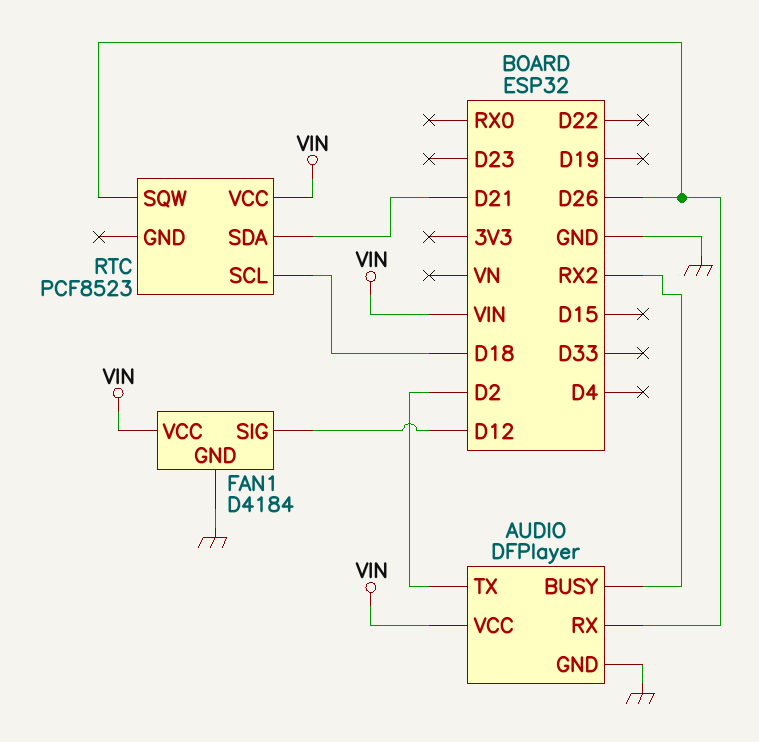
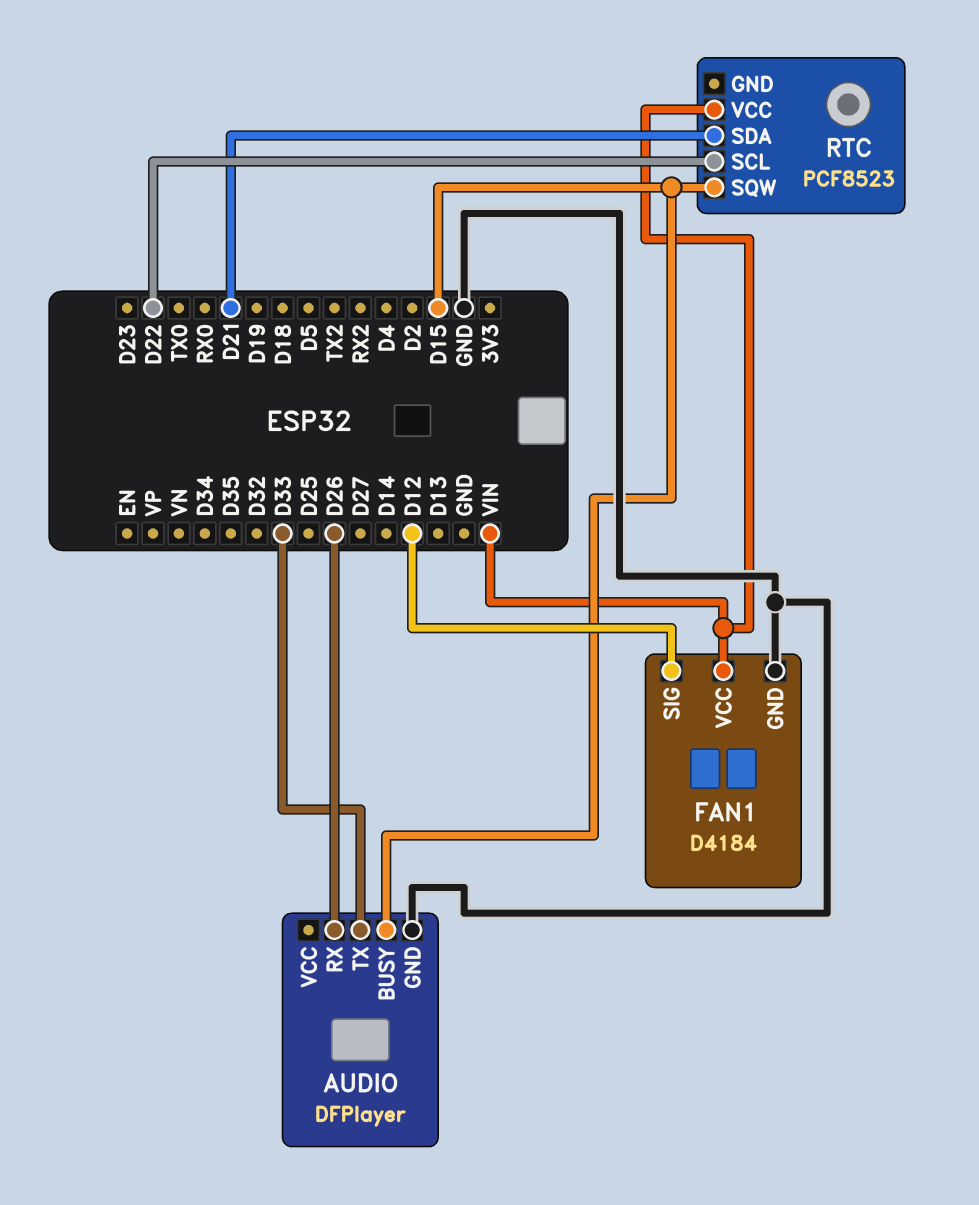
AUDIO pin BUSY: RX2 -> D15
AUDIO pin TX: D2 -> D33
AUDIO pin VCC: VIN -> none
RTC pin SCL: D18 -> D22
RTC pin SQW: D26 -> D15

